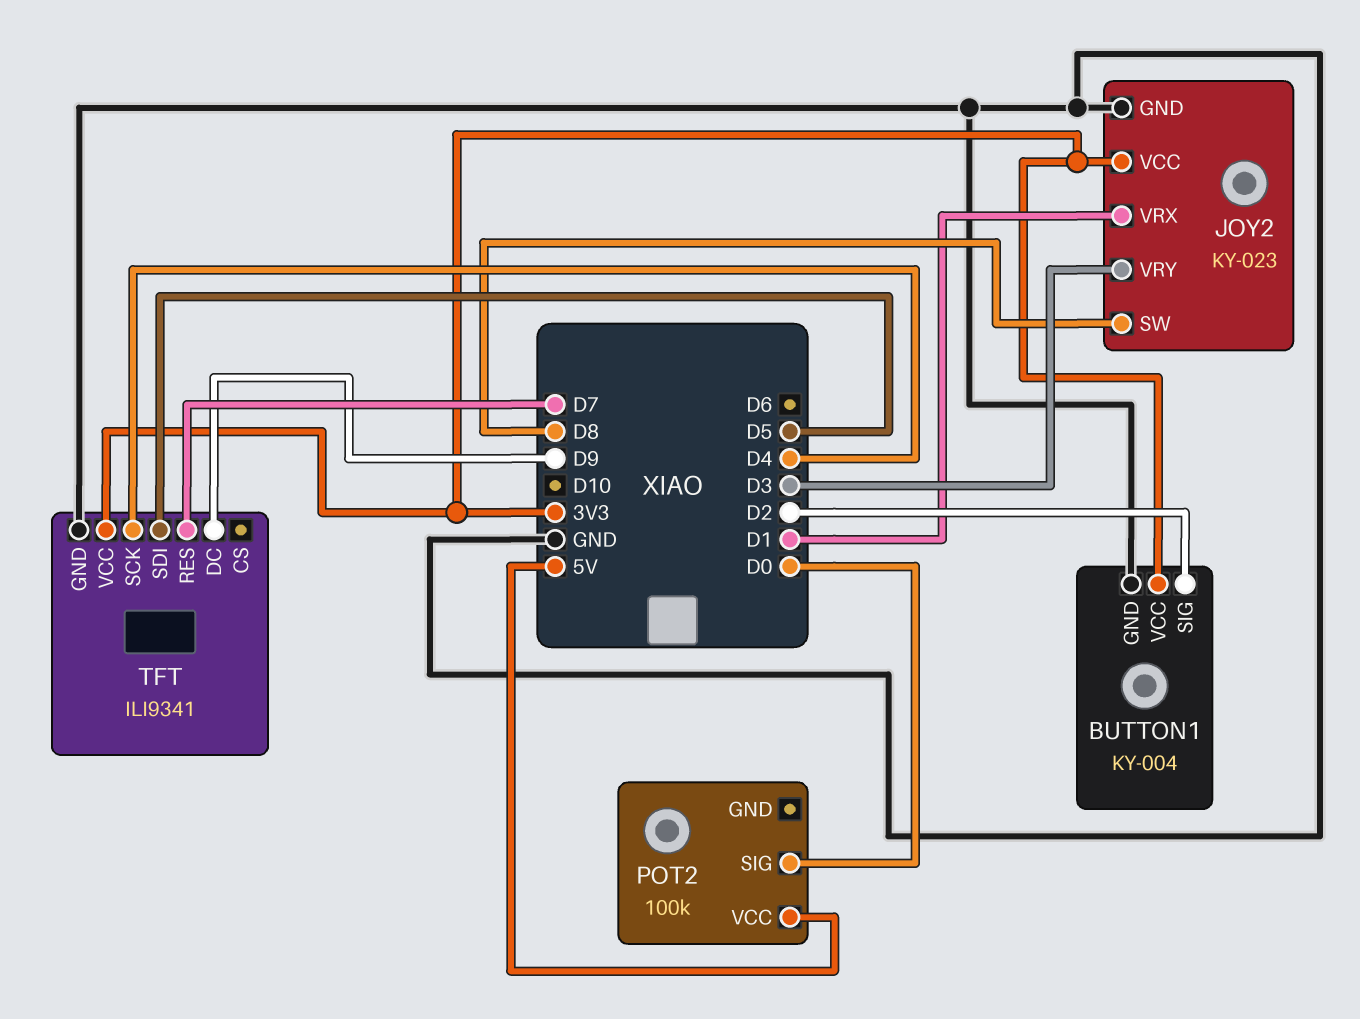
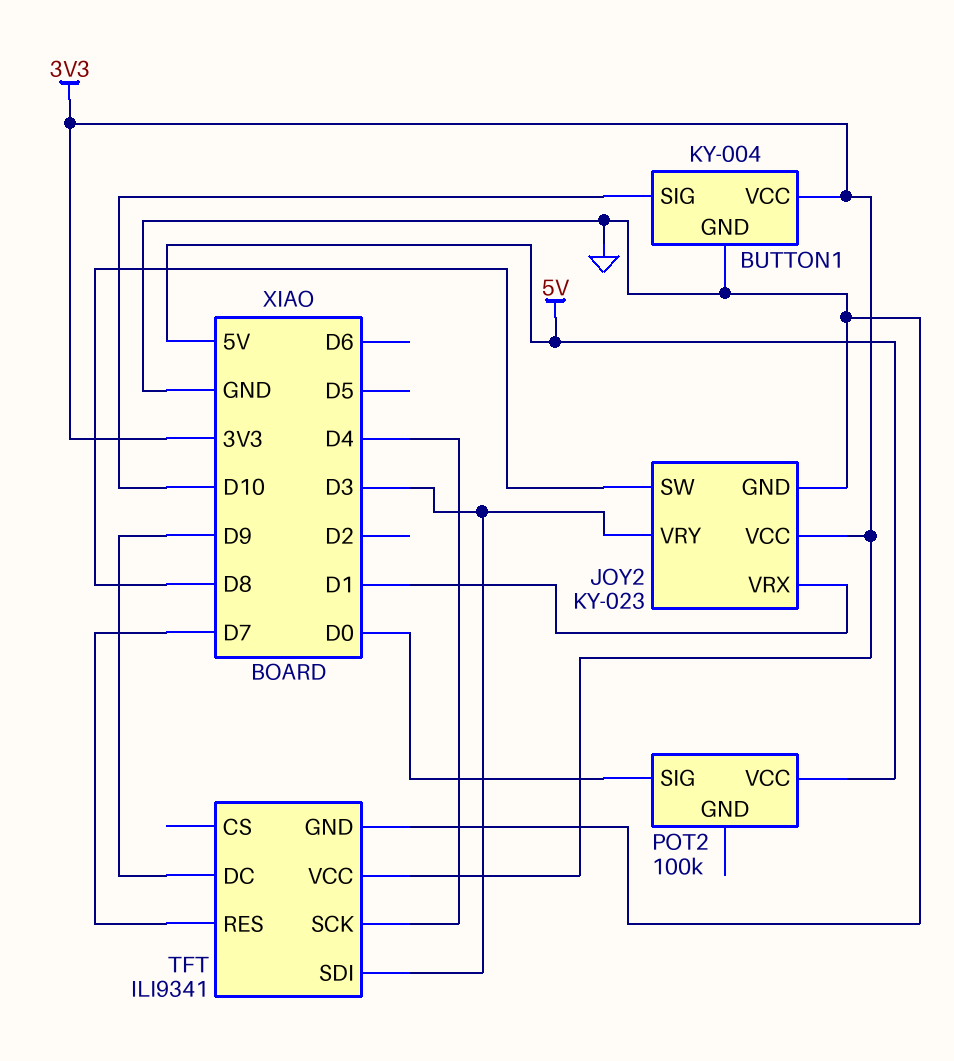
BUTTON1 pin SIG: D2 -> D10
TFT pin SDI: D5 -> D3

